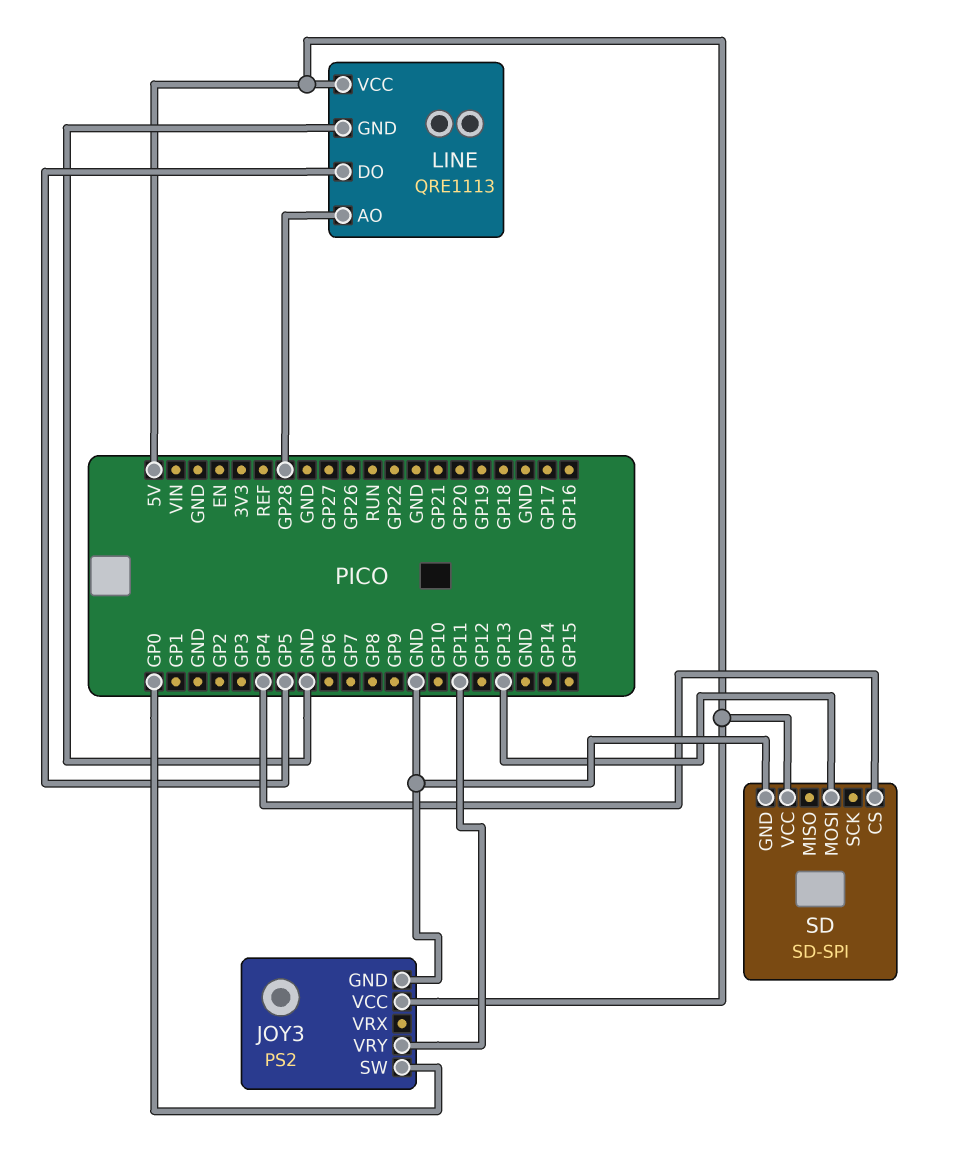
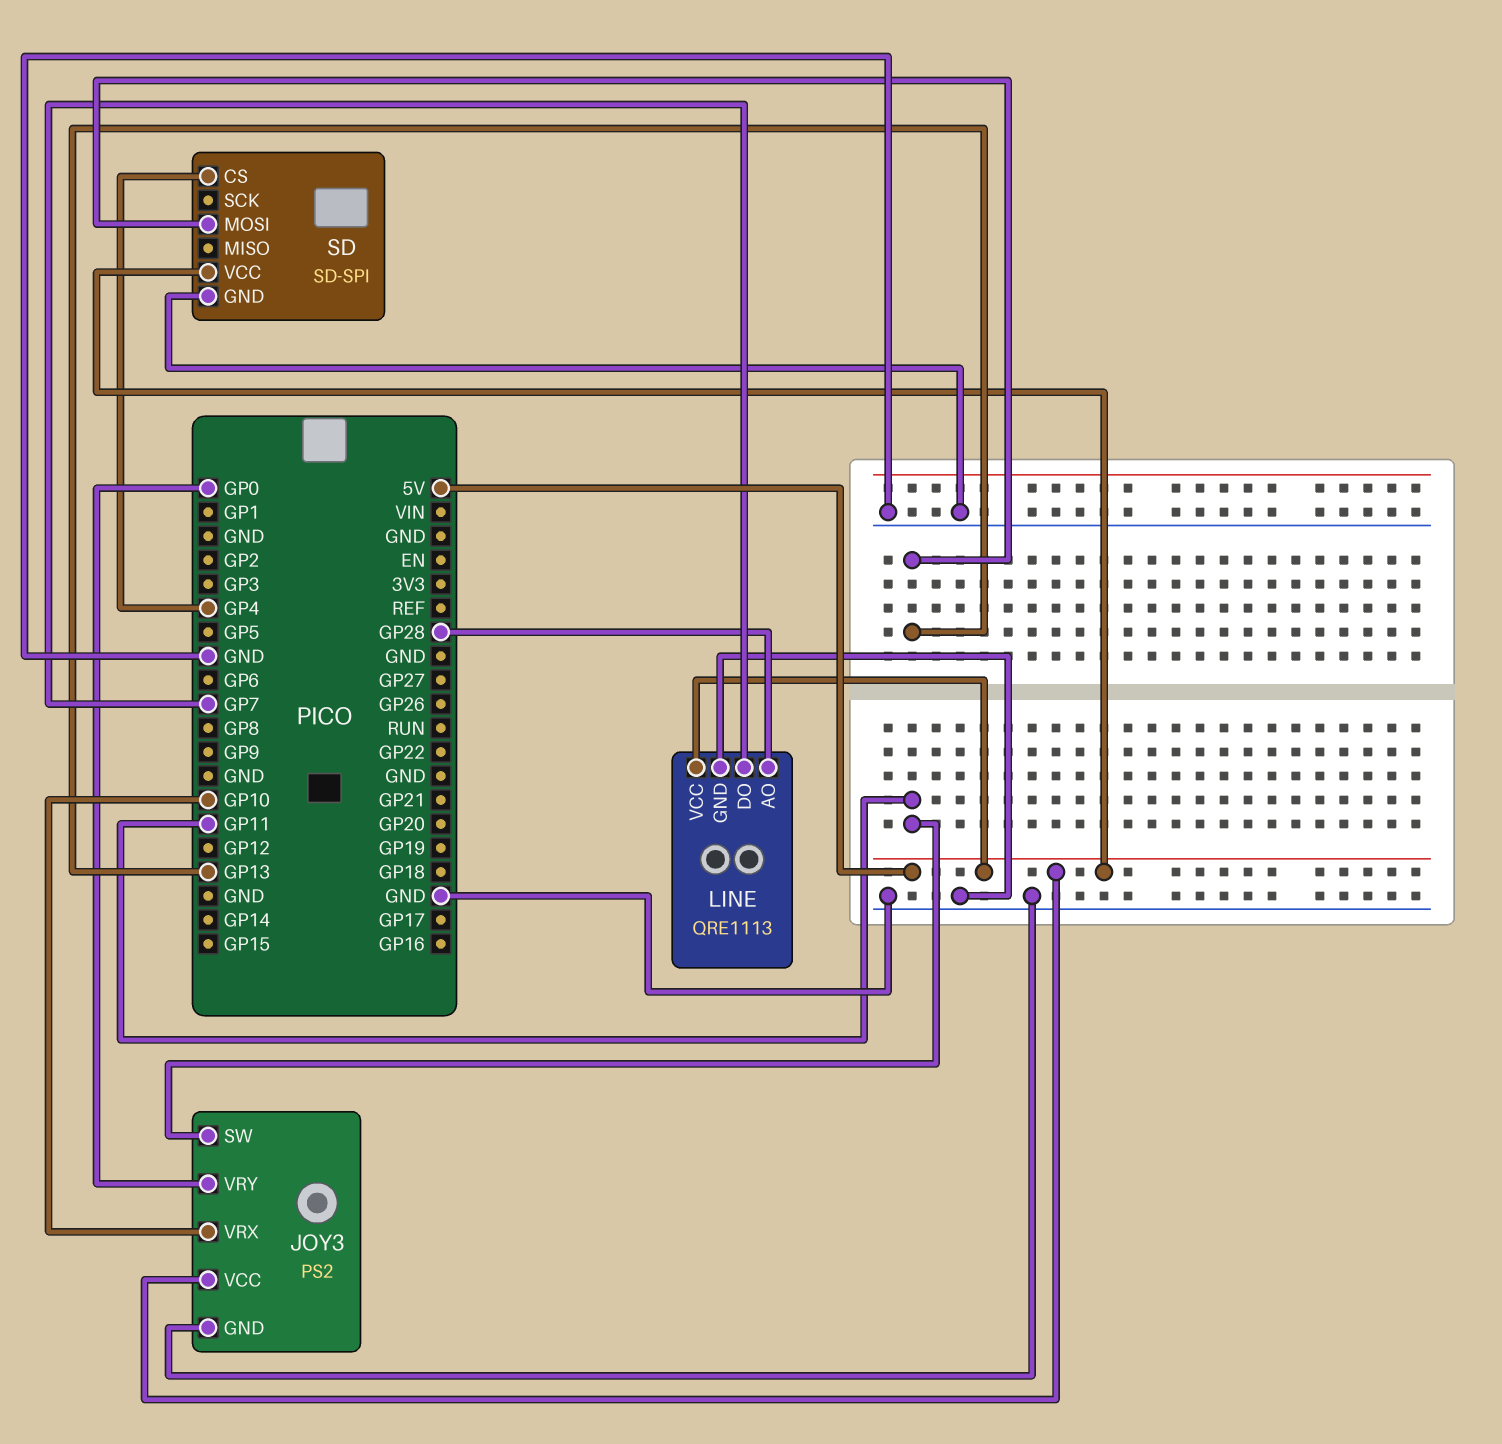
JOY3 pin SW: GP0 -> GP11
JOY3 pin VRX: none -> GP10
JOY3 pin VRY: GP11 -> GP0
LINE pin DO: GP5 -> GP7

